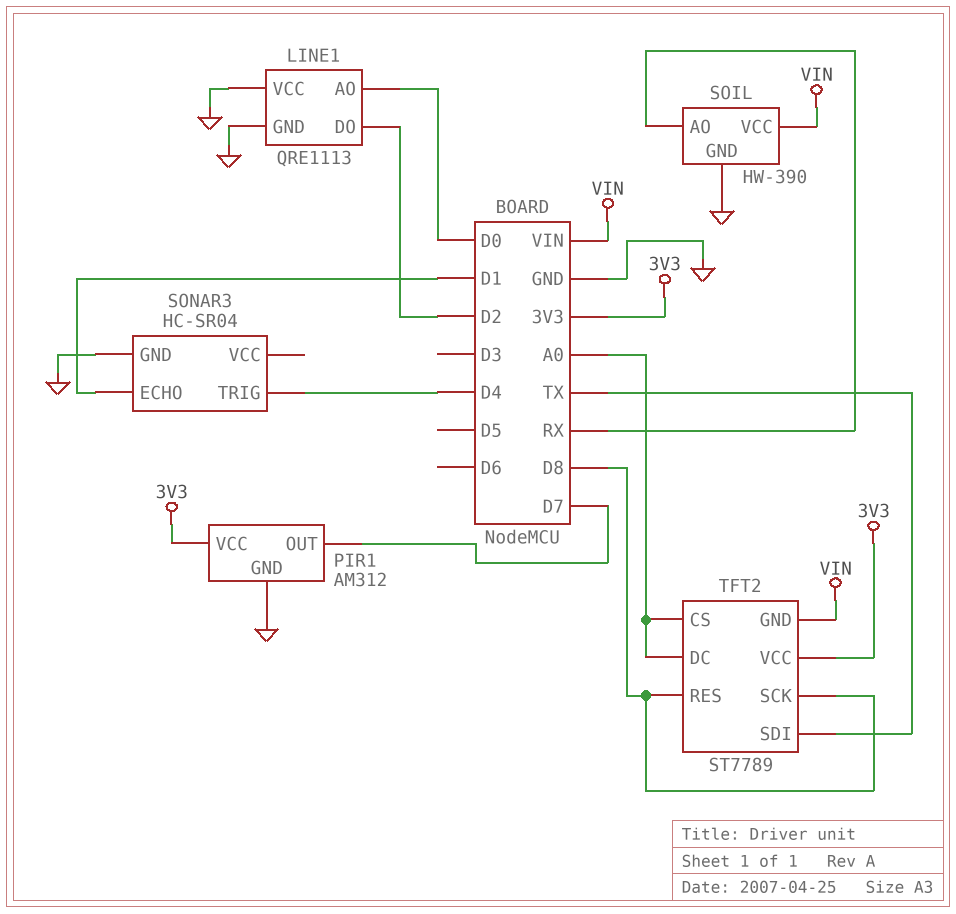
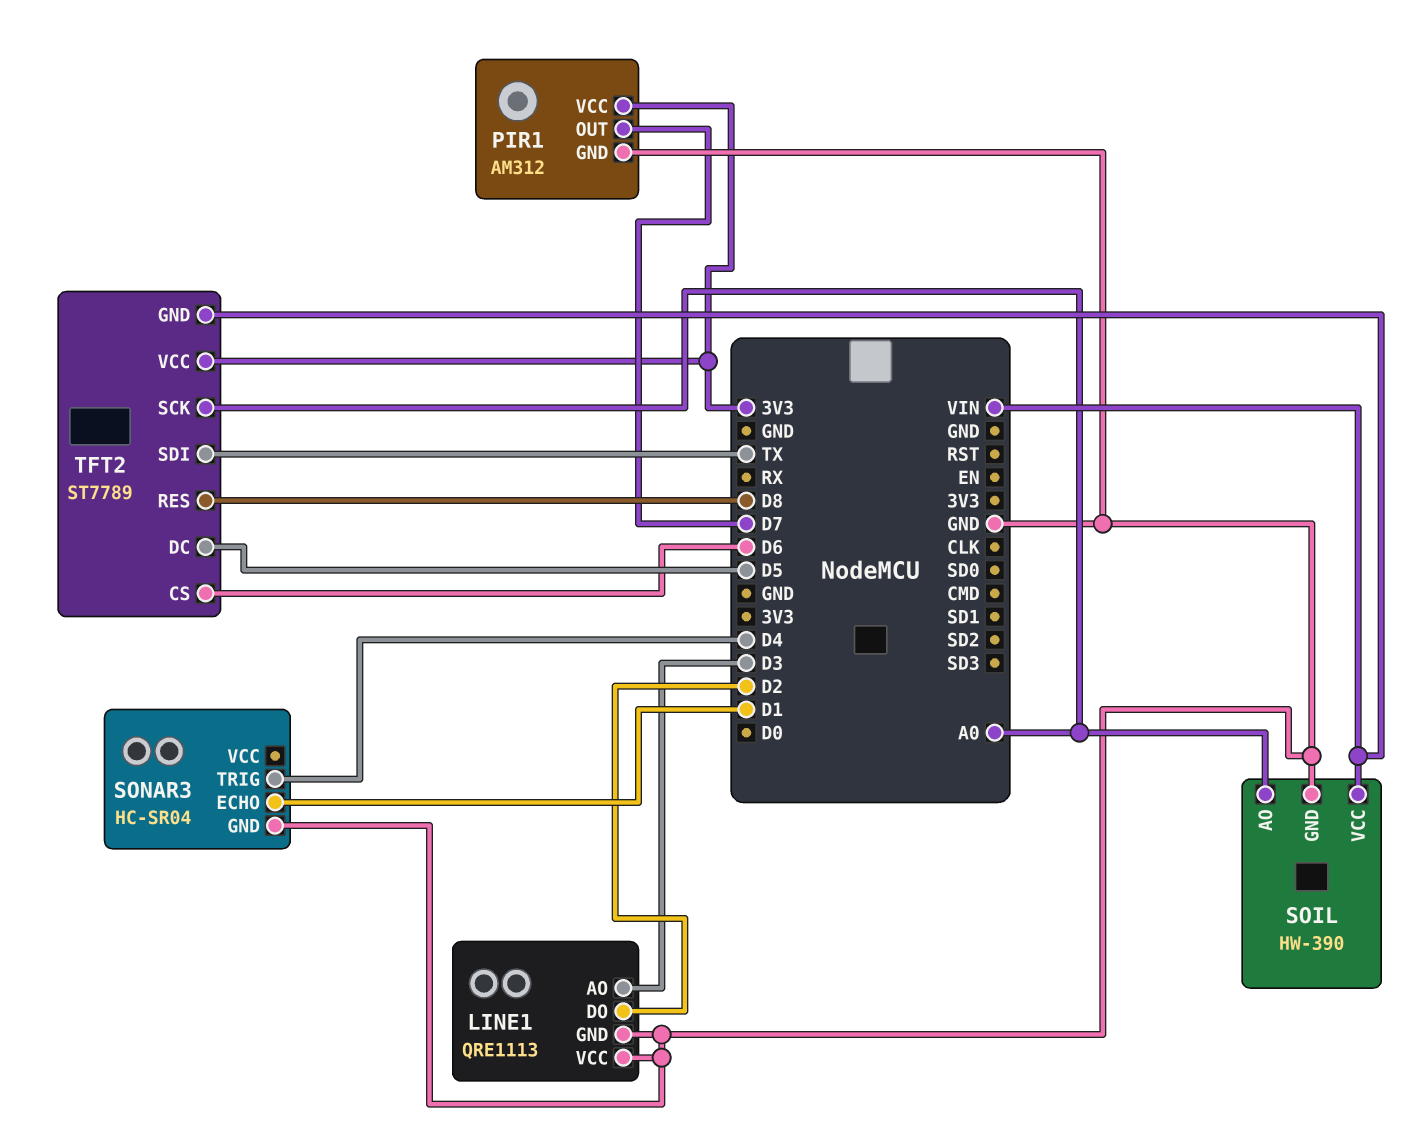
LINE1 pin AO: D0 -> D3
SOIL pin AO: RX -> A0
TFT2 pin CS: A0 -> D6
TFT2 pin DC: A0 -> D5
TFT2 pin SCK: D8 -> A0

